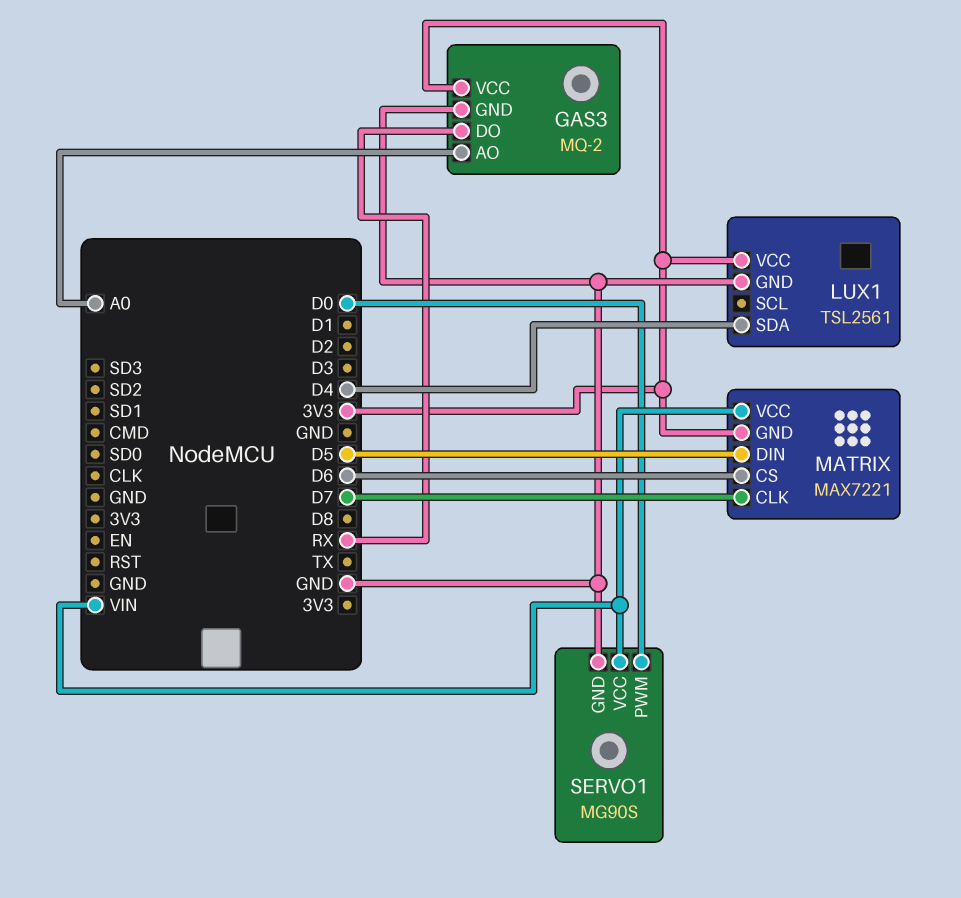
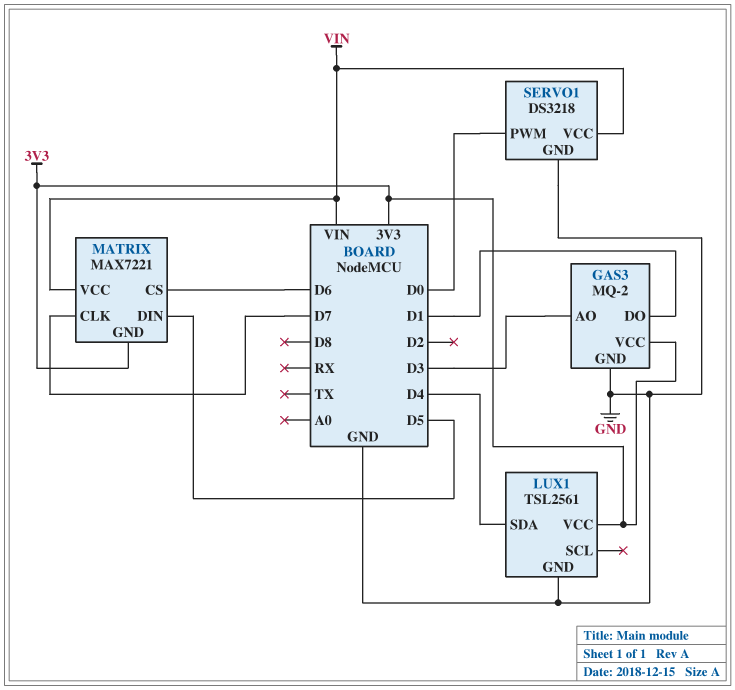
GAS3 pin AO: A0 -> D3
GAS3 pin DO: RX -> D1
SERVO1: MG90S -> DS3218

